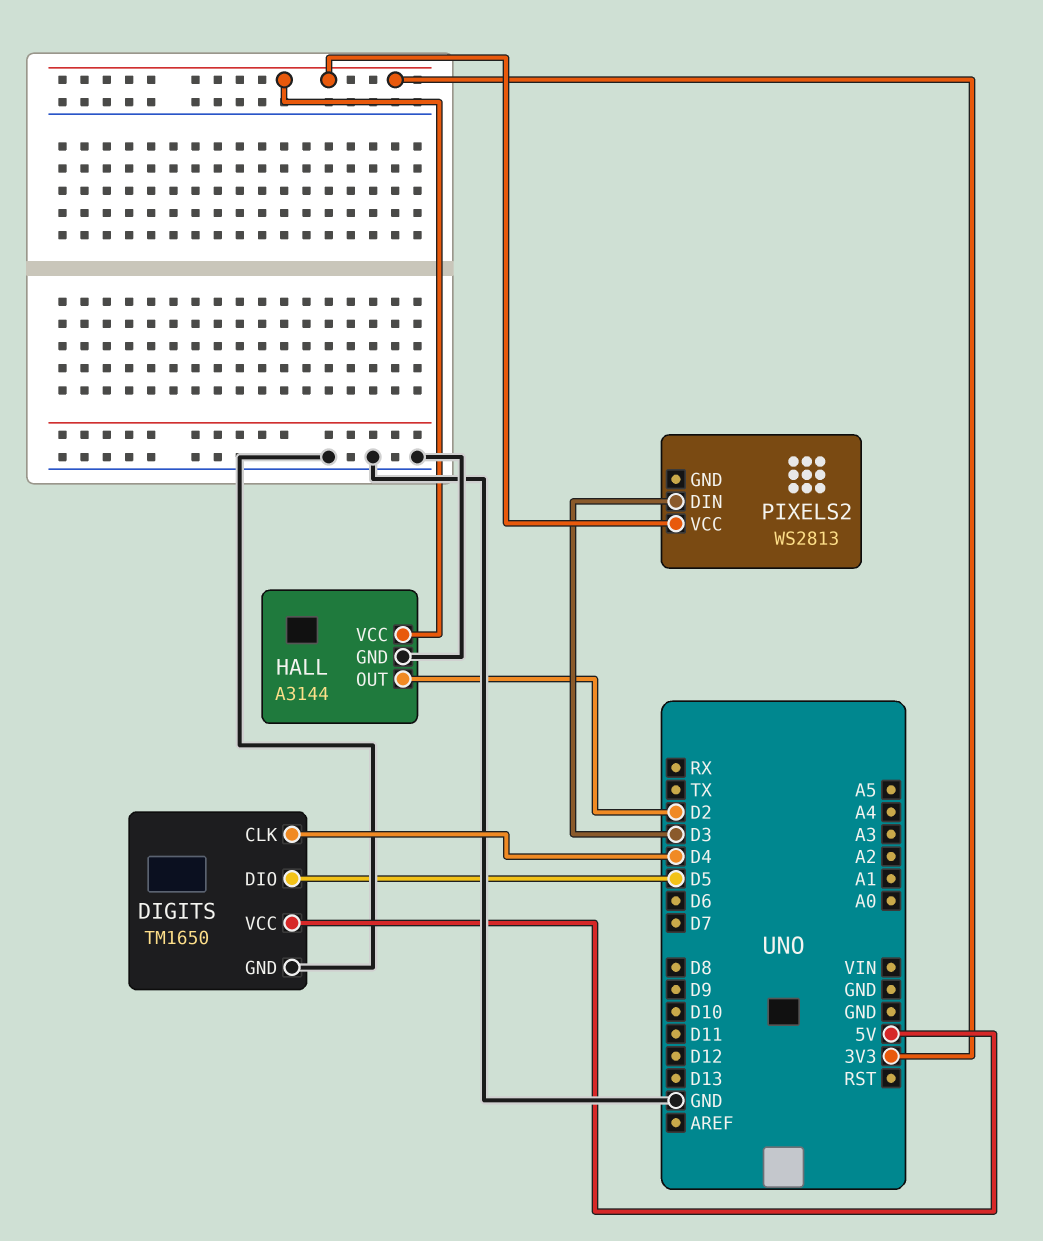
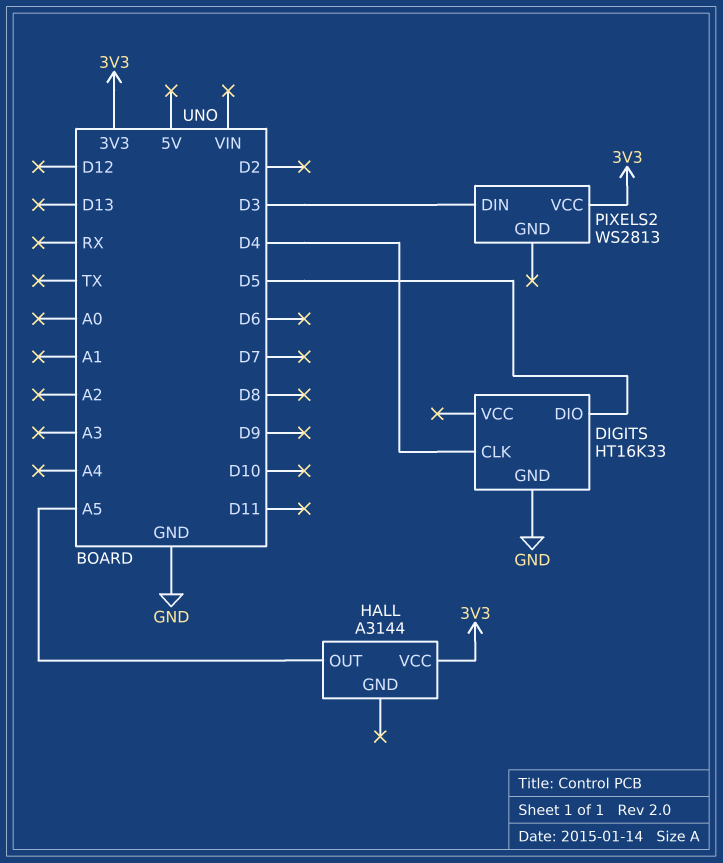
DIGITS: TM1650 -> HT16K33
DIGITS pin VCC: 5V -> none
HALL pin GND: GND -> none
HALL pin OUT: D2 -> A5

